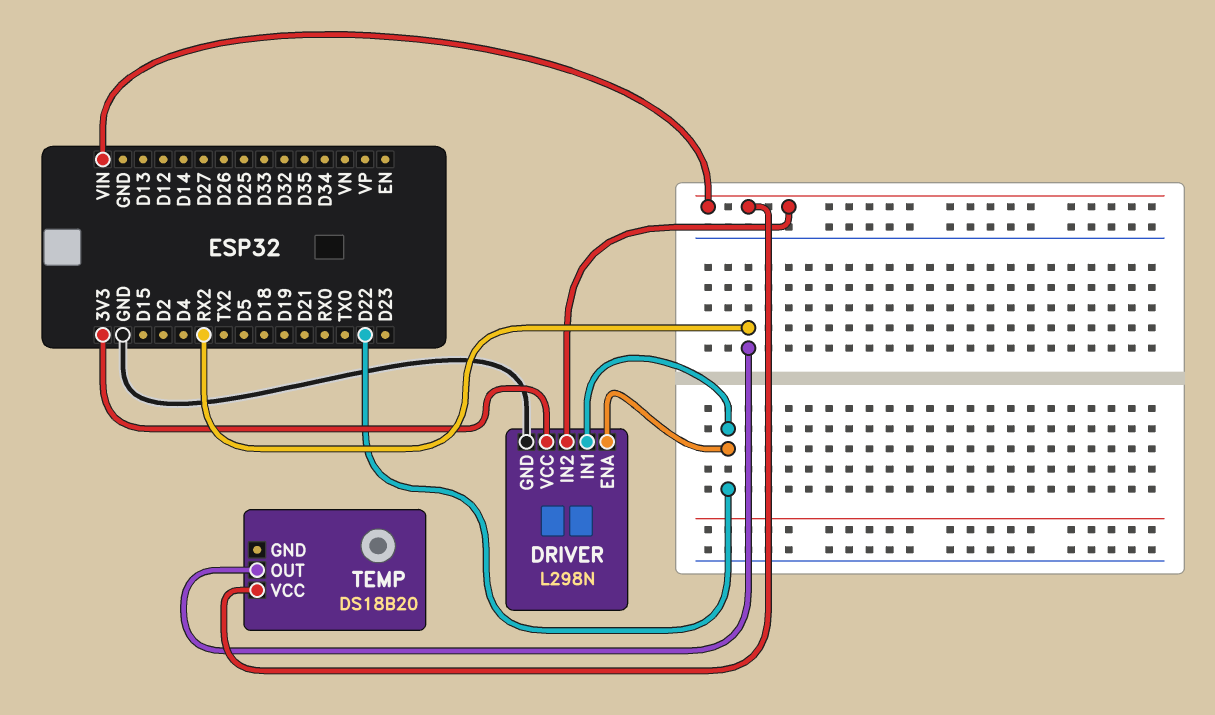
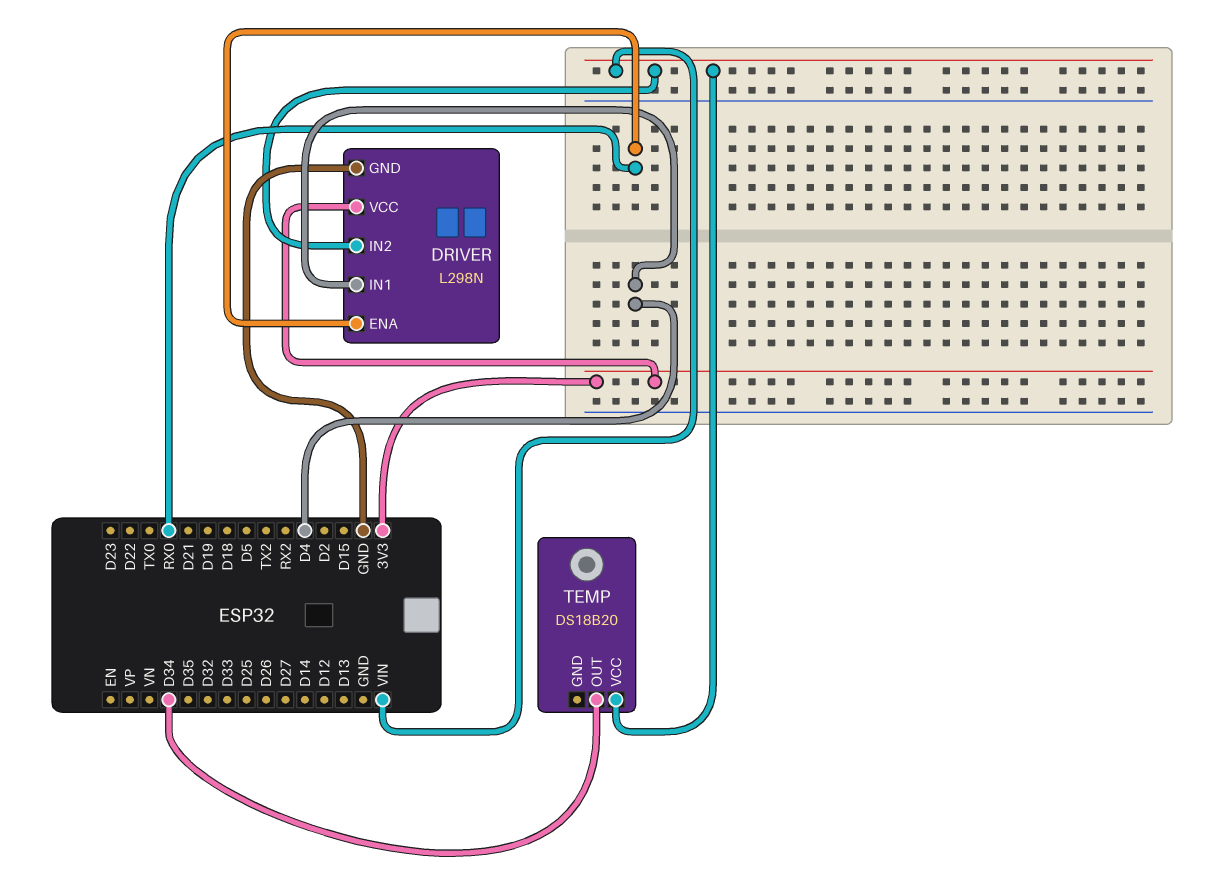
DRIVER pin ENA: D22 -> RX0
DRIVER pin IN1: D22 -> D4
TEMP pin OUT: RX2 -> D34

